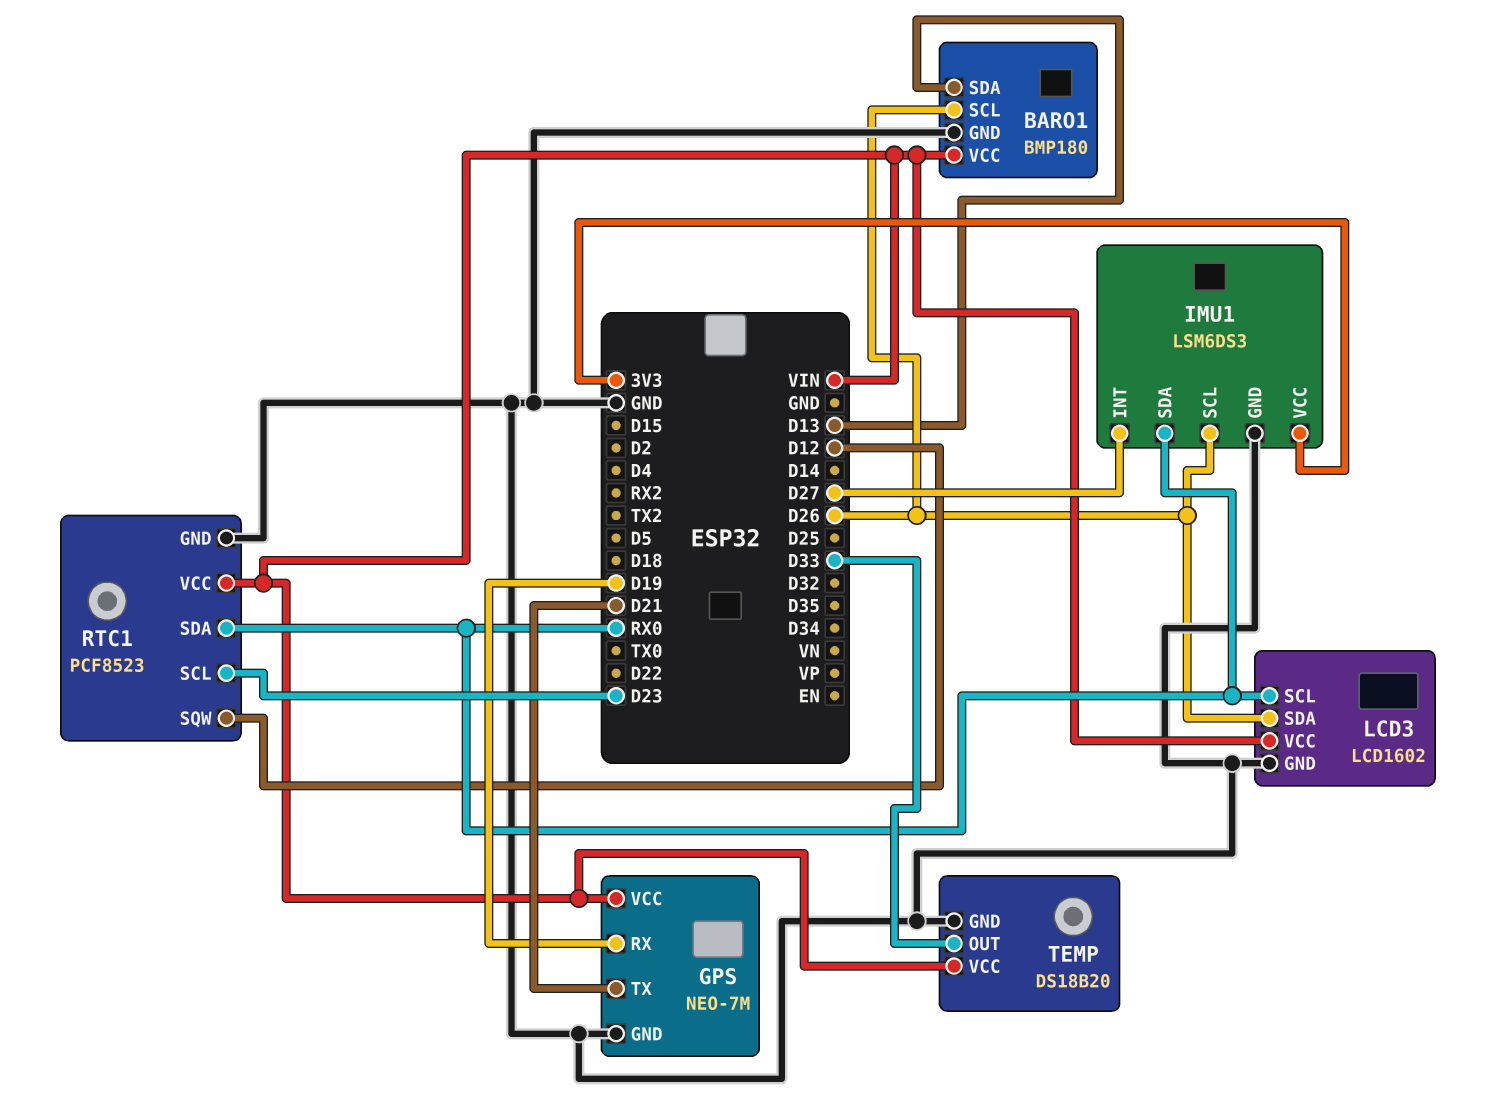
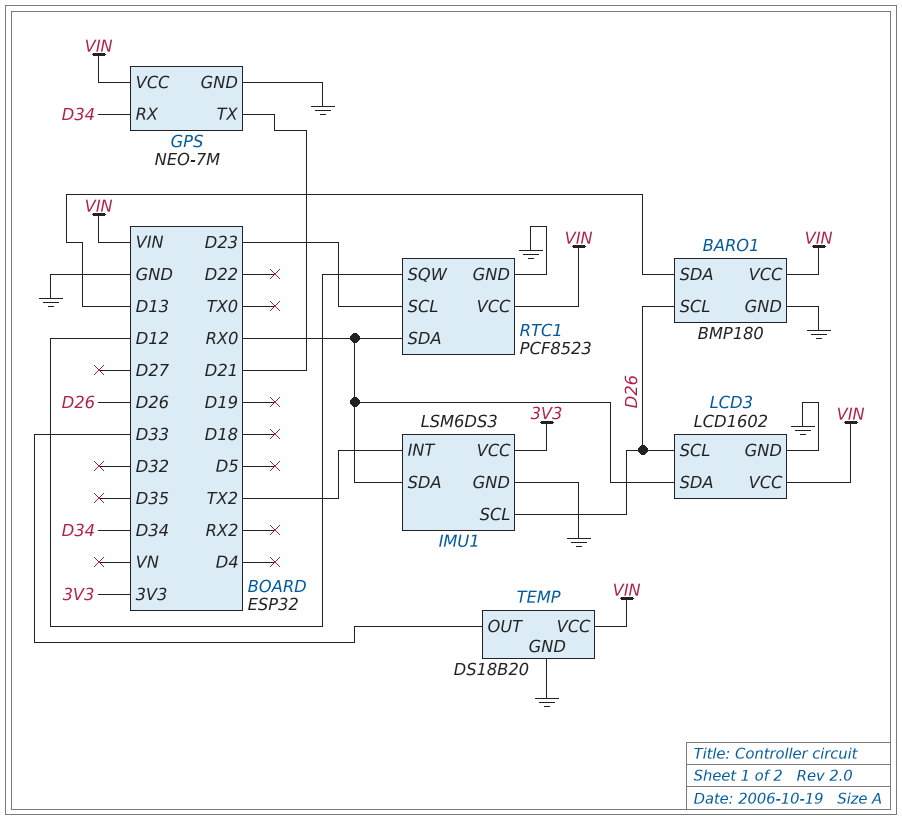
GPS pin RX: D19 -> D34
IMU1 pin INT: D27 -> TX2
LCD3 pin SCL: RX0 -> D26
LCD3 pin SDA: D26 -> RX0

